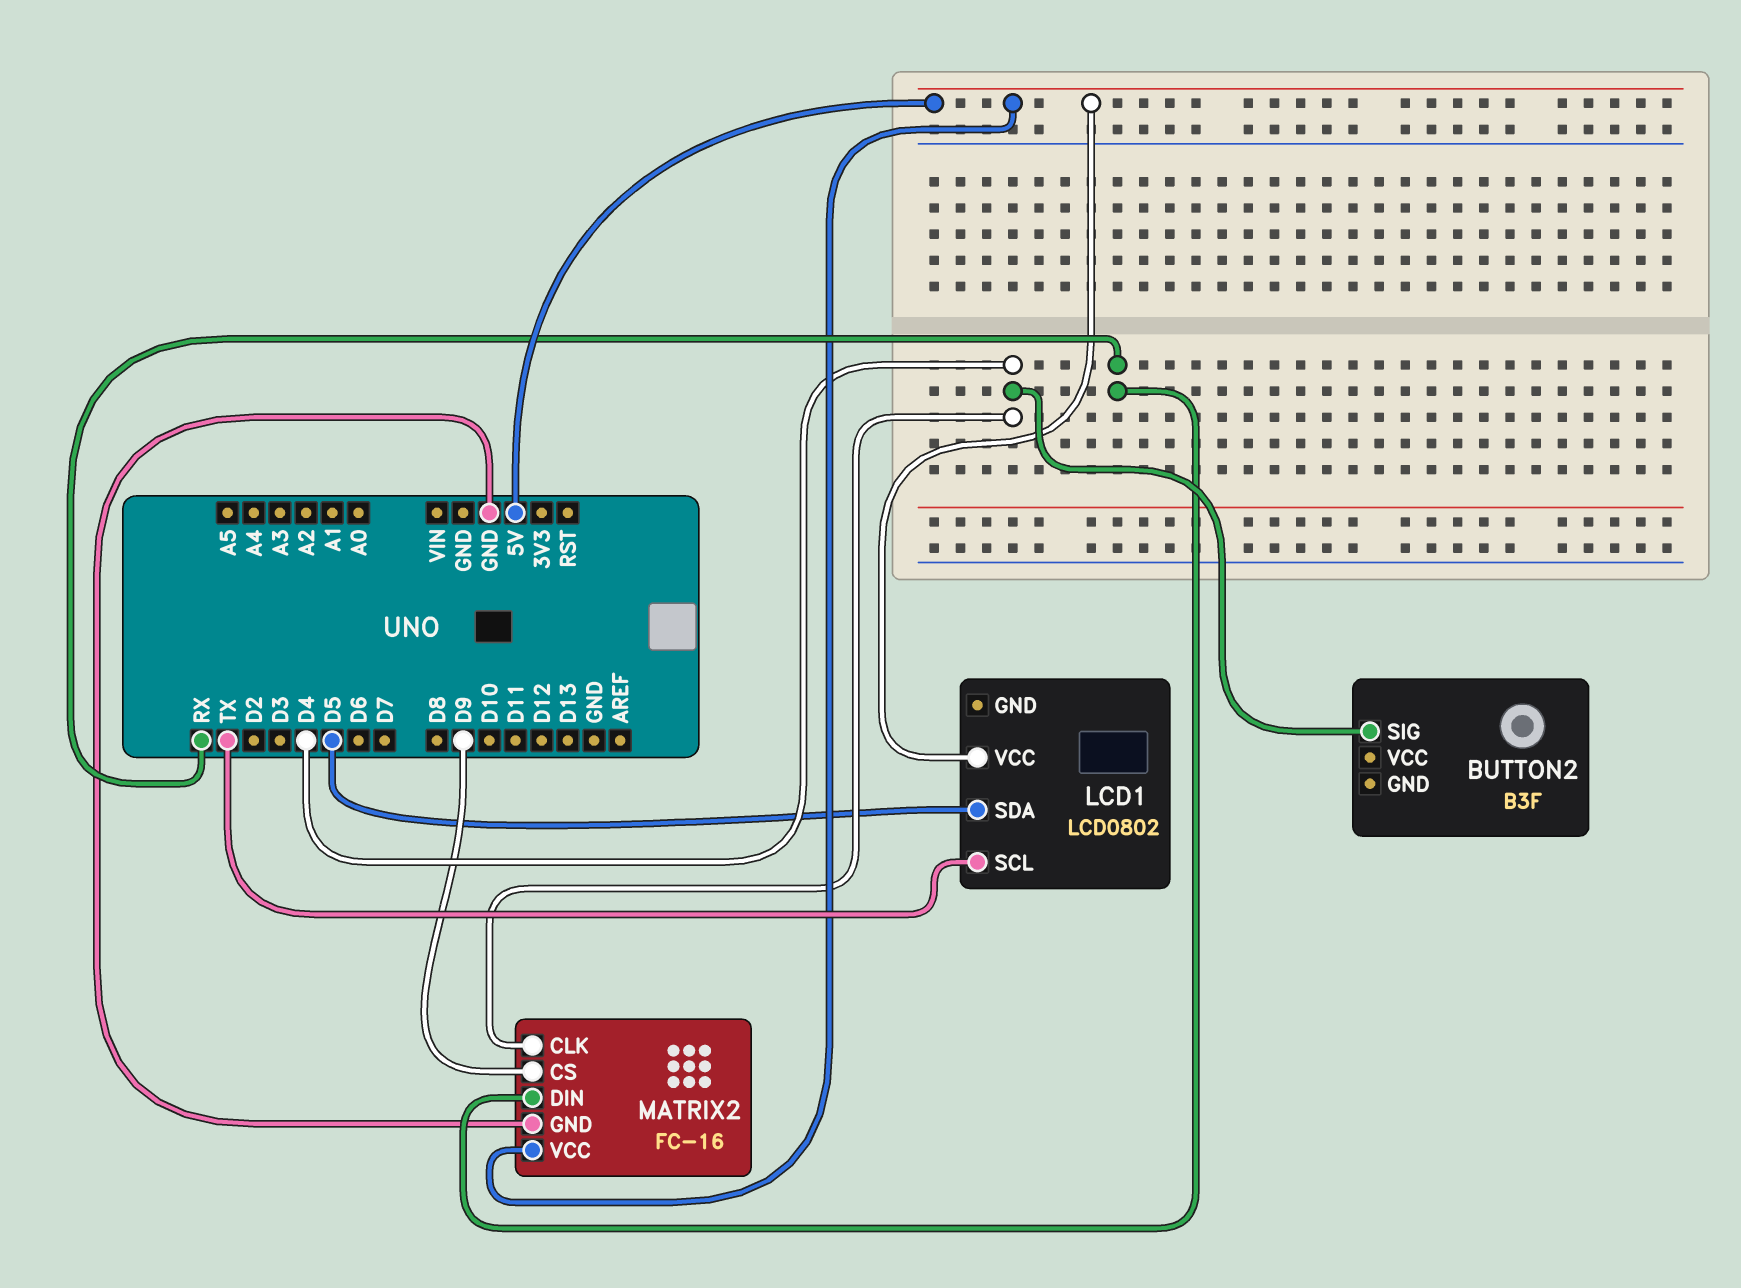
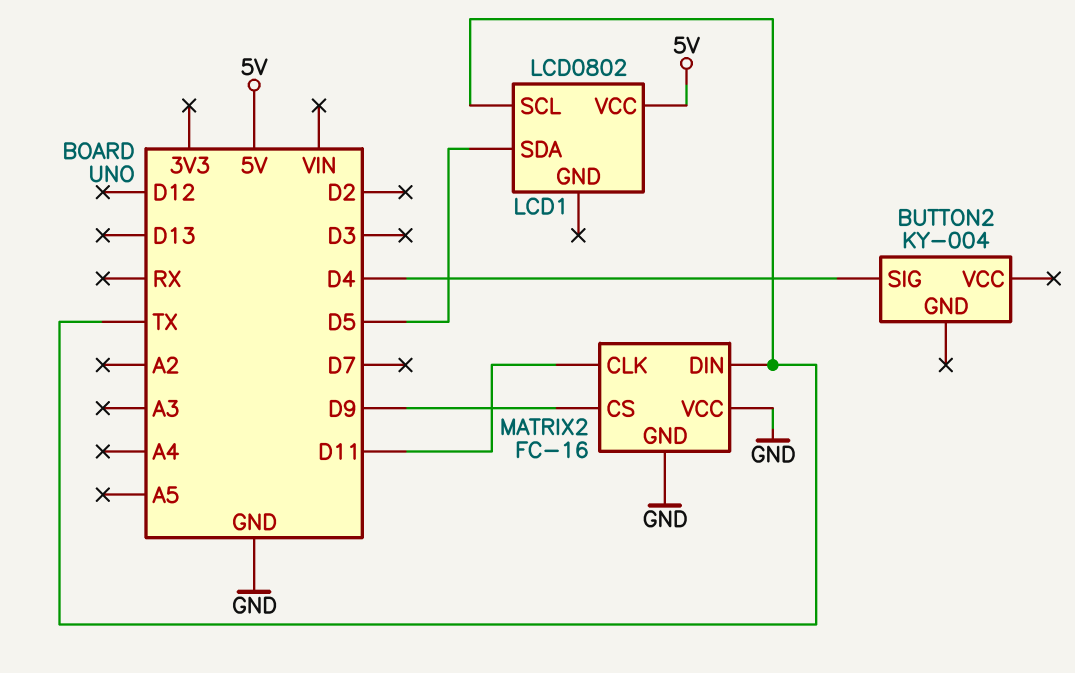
BUTTON2: B3F -> KY-004
MATRIX2 pin CLK: D4 -> D11
MATRIX2 pin DIN: RX -> TX
MATRIX2 pin VCC: 5V -> GND

